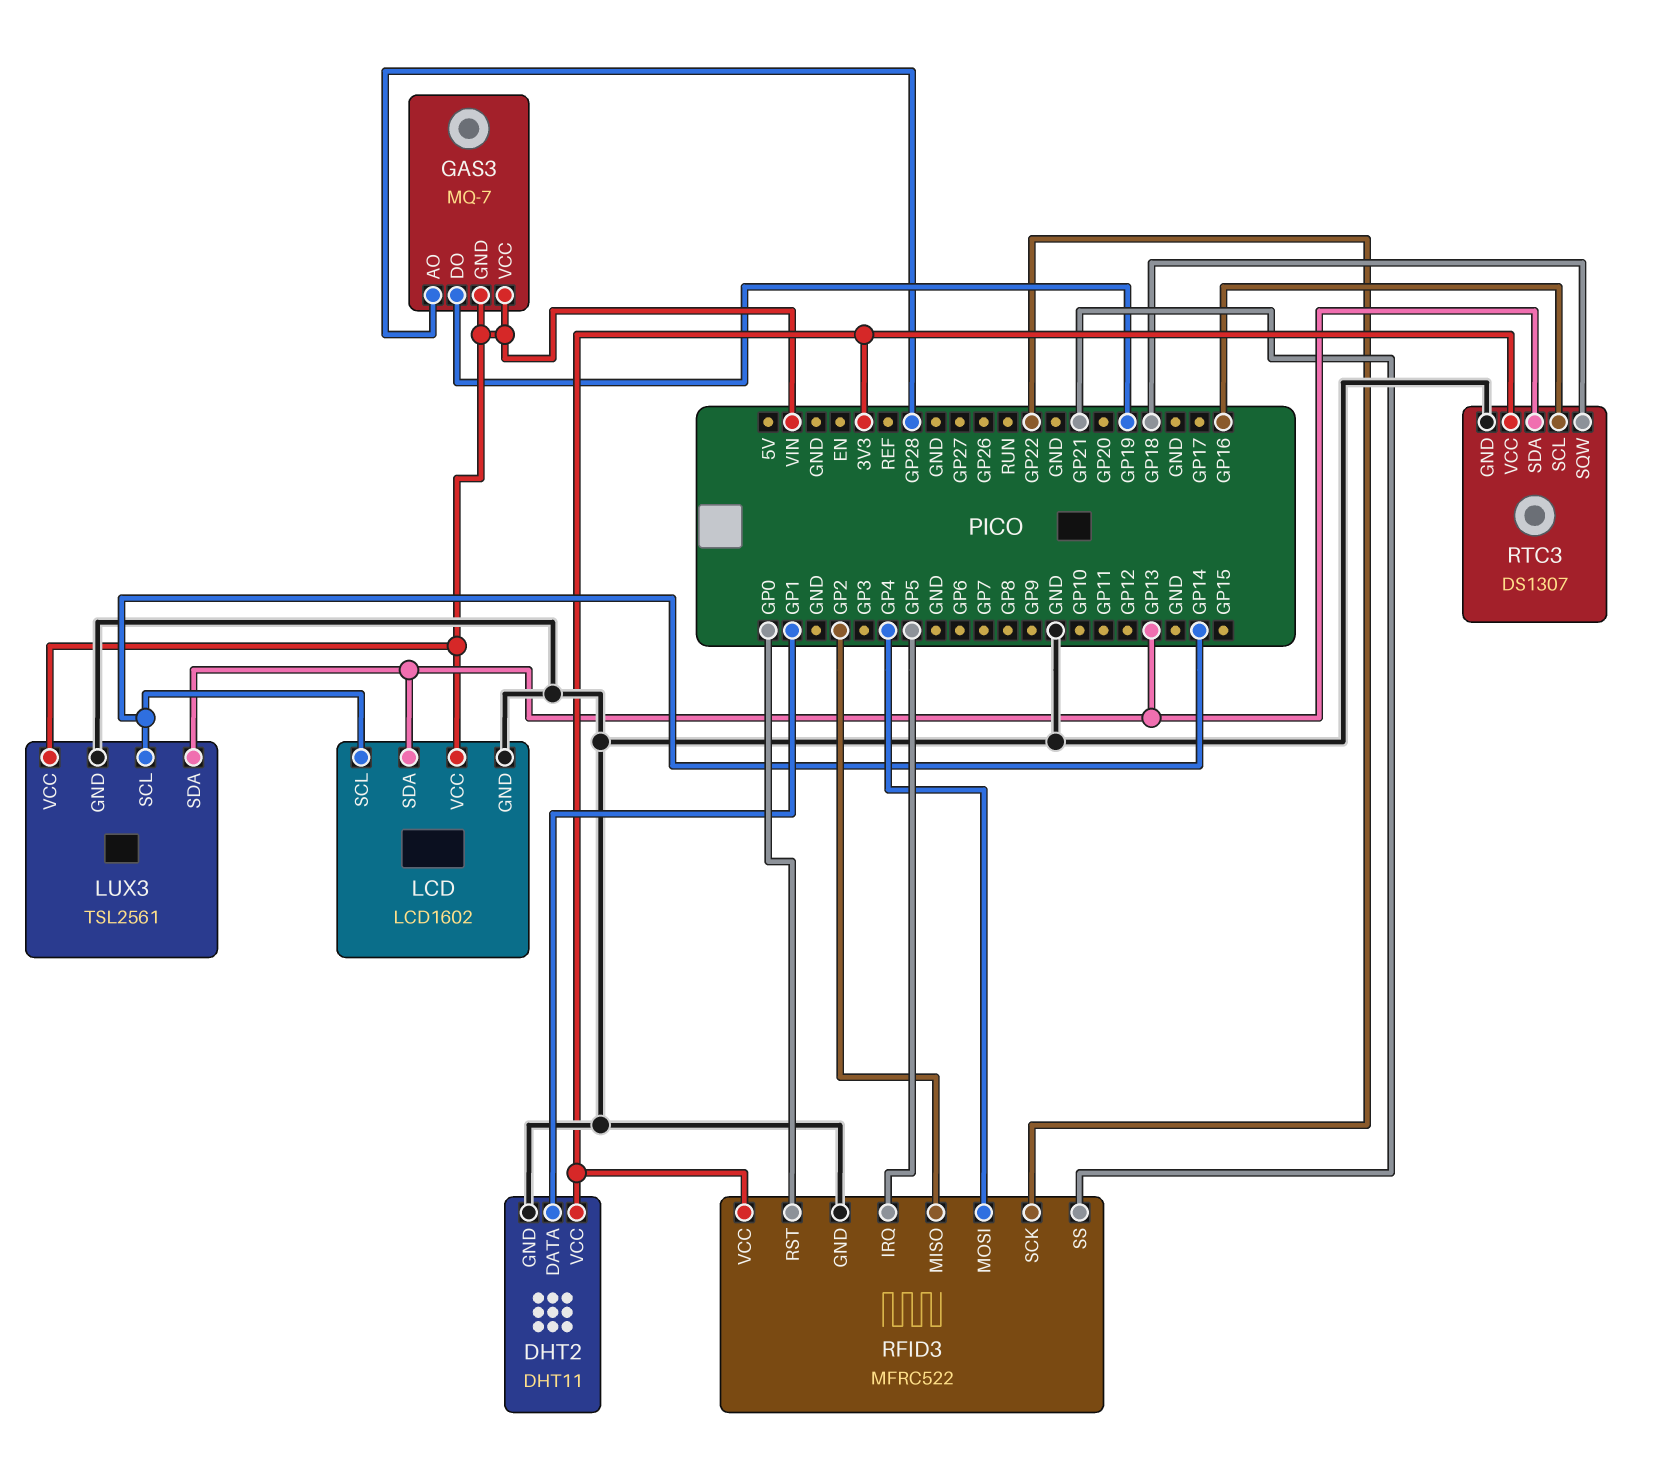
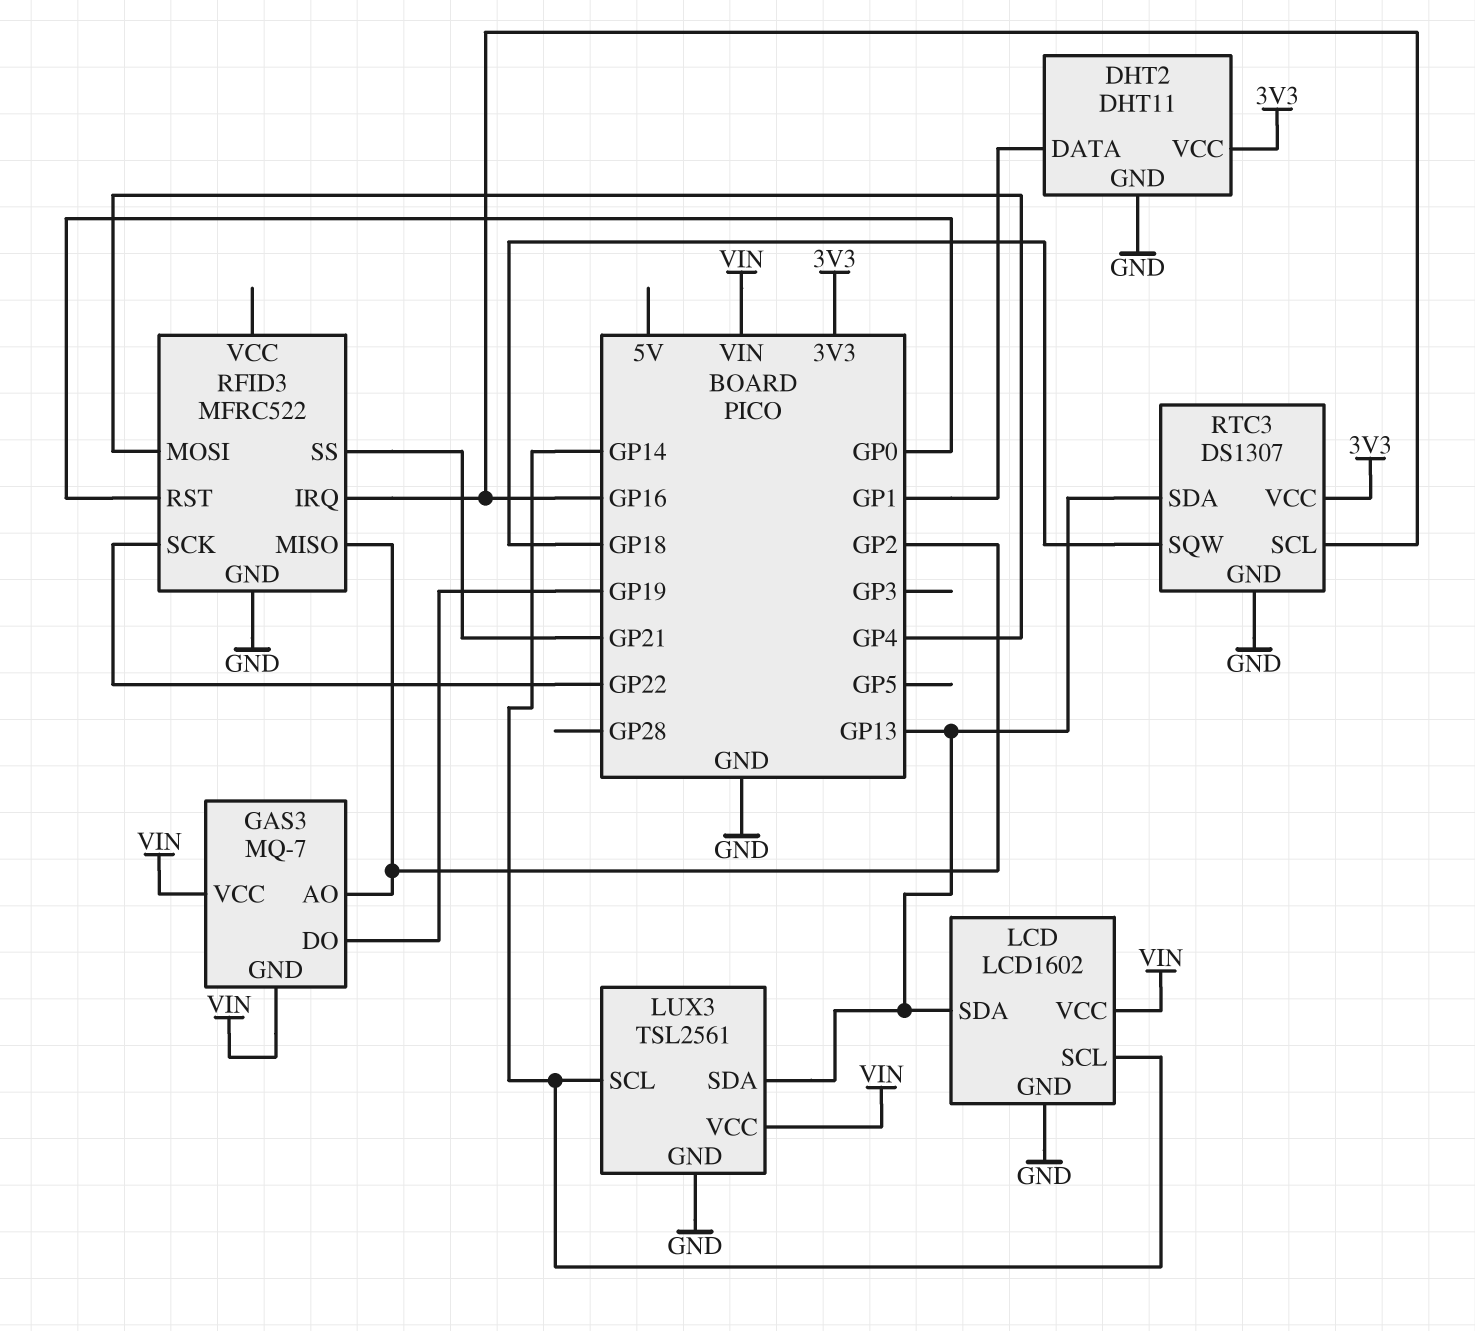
GAS3 pin AO: GP28 -> GP2
RFID3 pin IRQ: GP5 -> GP16
RFID3 pin VCC: 3V3 -> none

